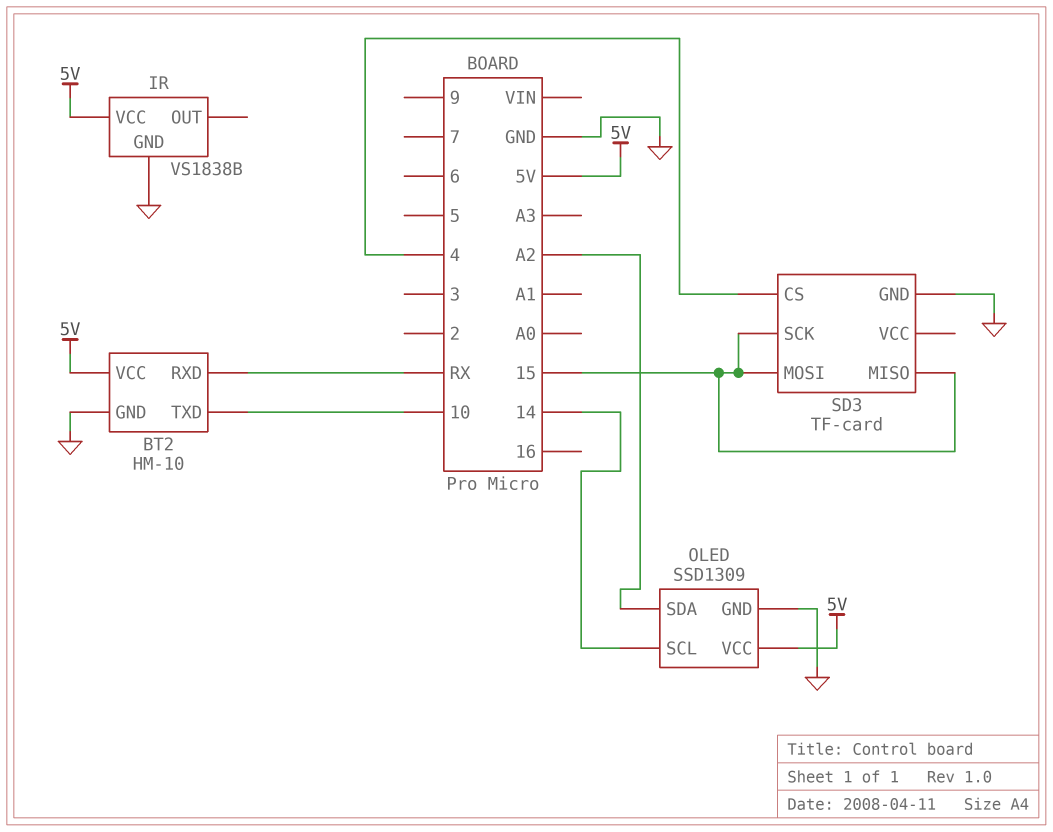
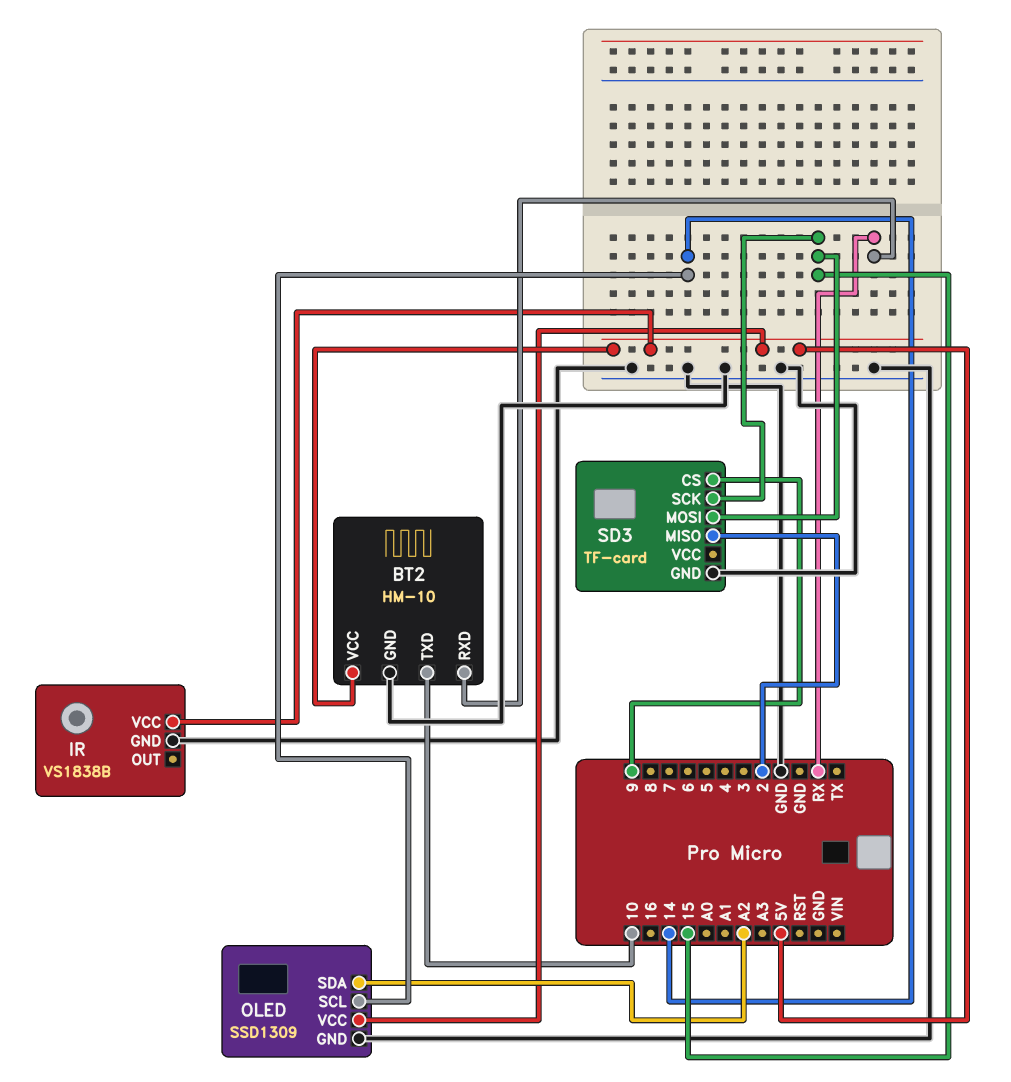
SD3 pin CS: 4 -> 9
SD3 pin MISO: 15 -> 2

